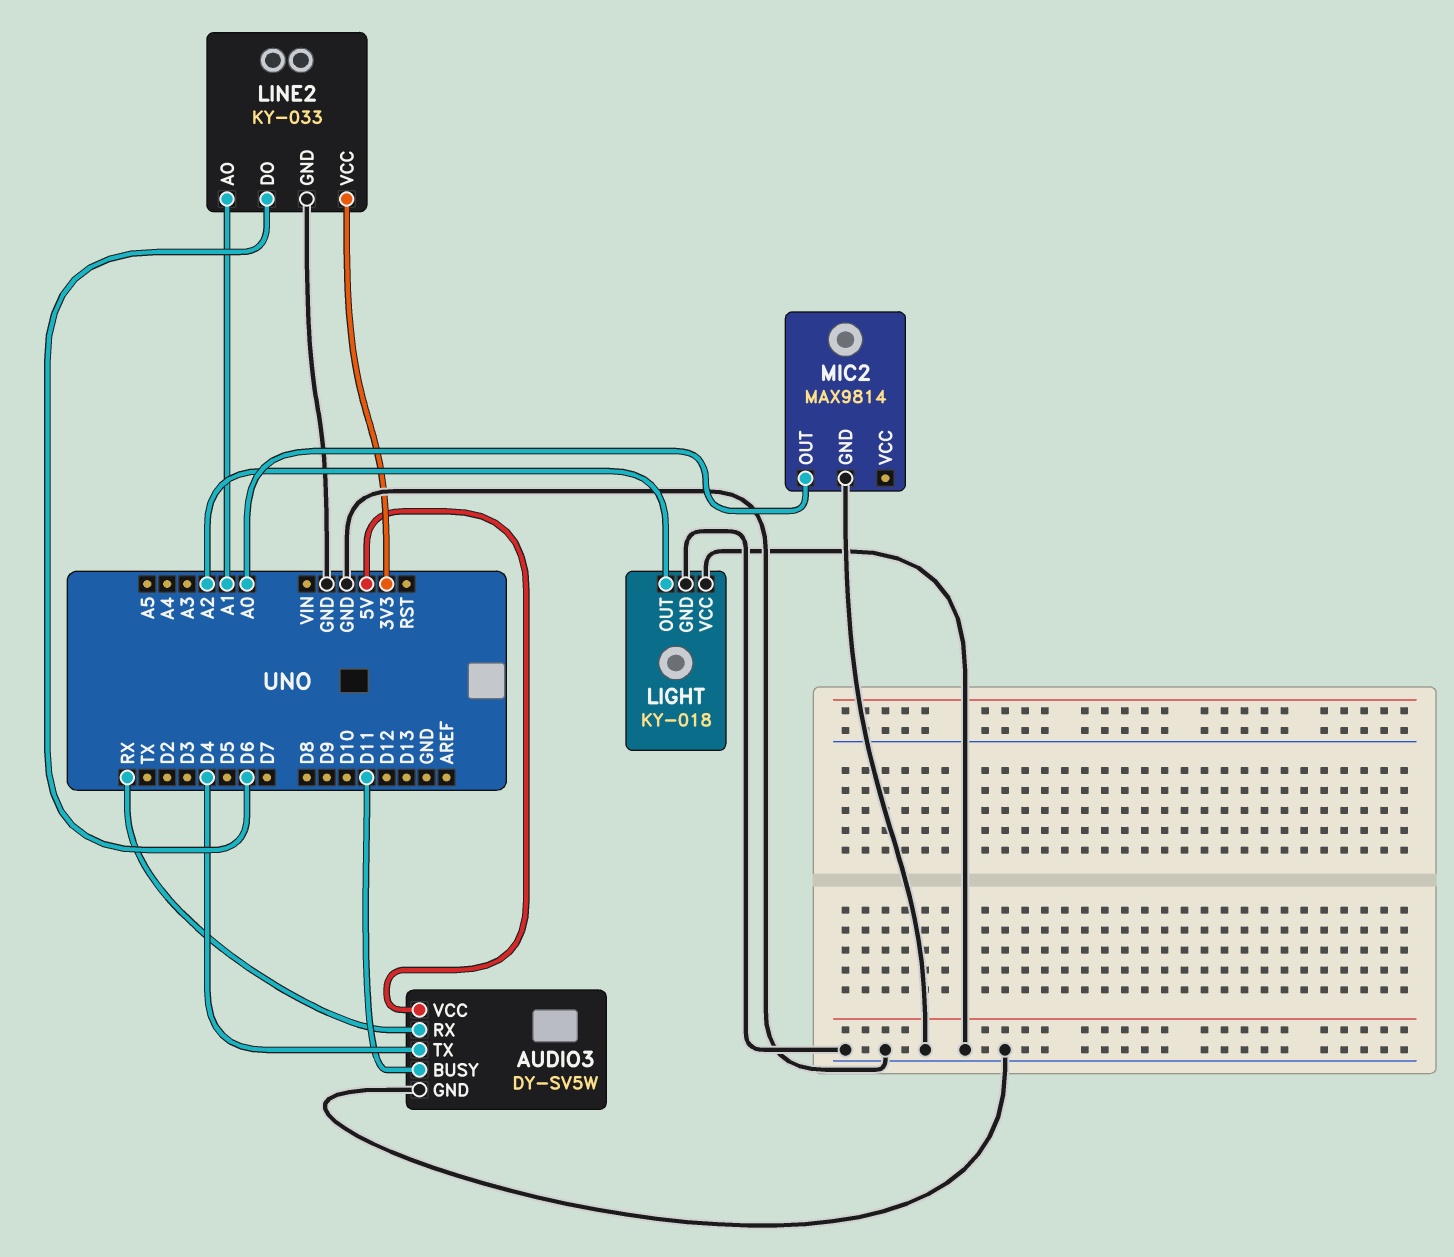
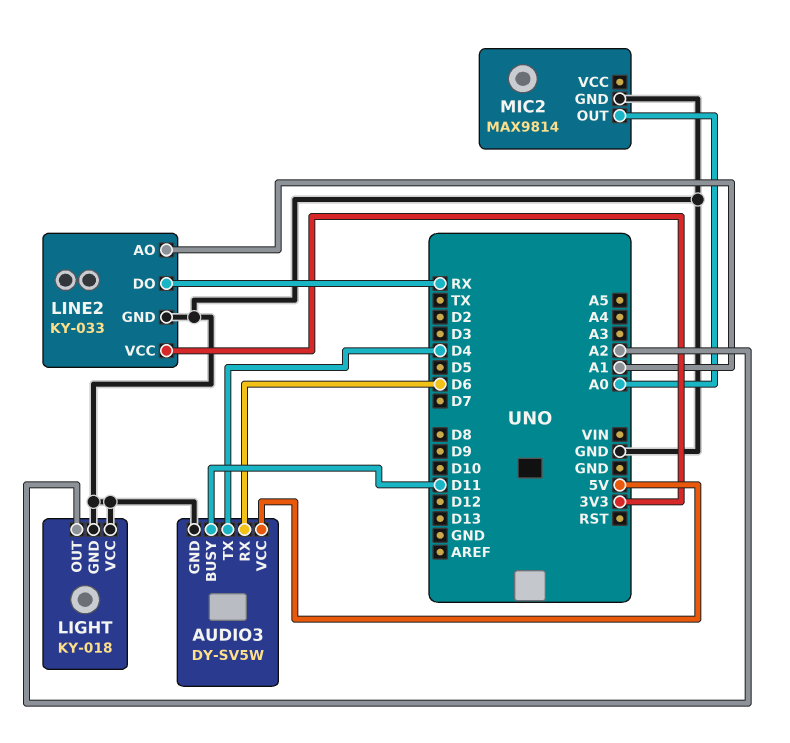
AUDIO3 pin RX: RX -> D6
LINE2 pin DO: D6 -> RX

